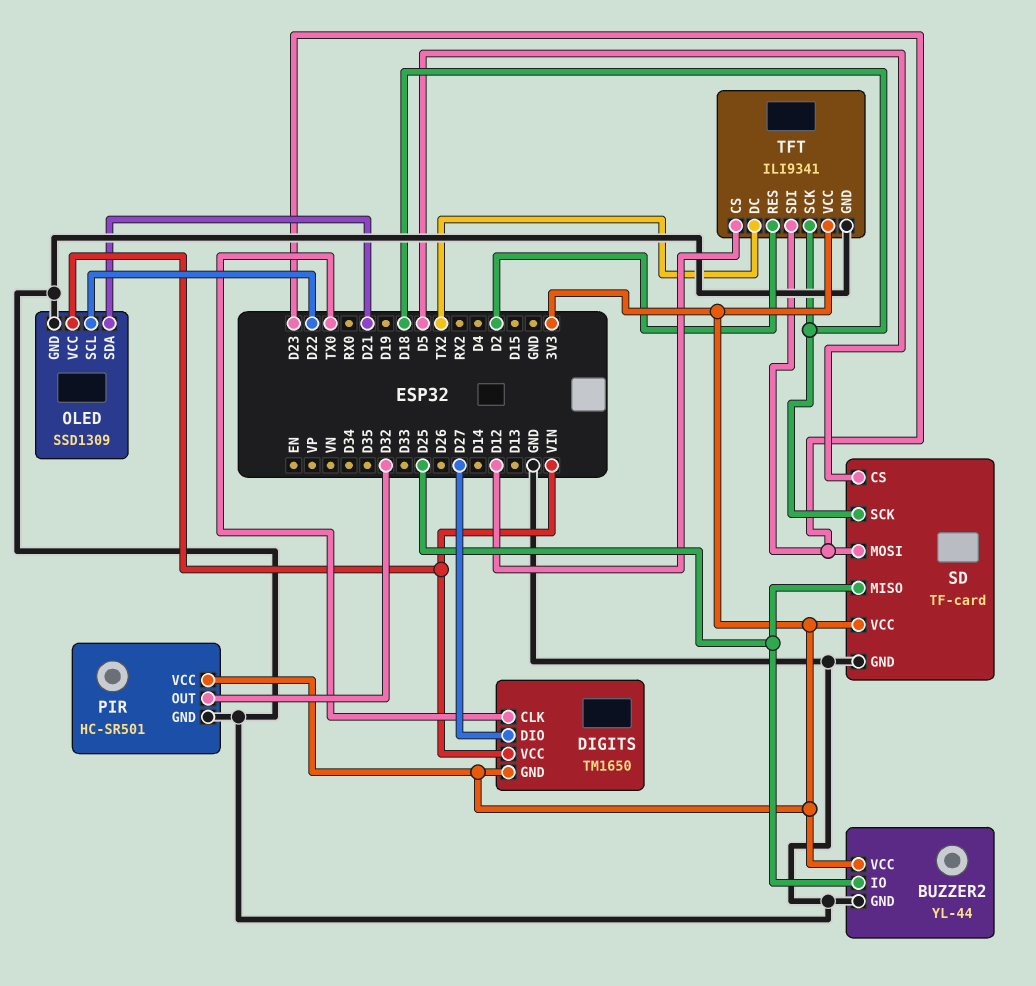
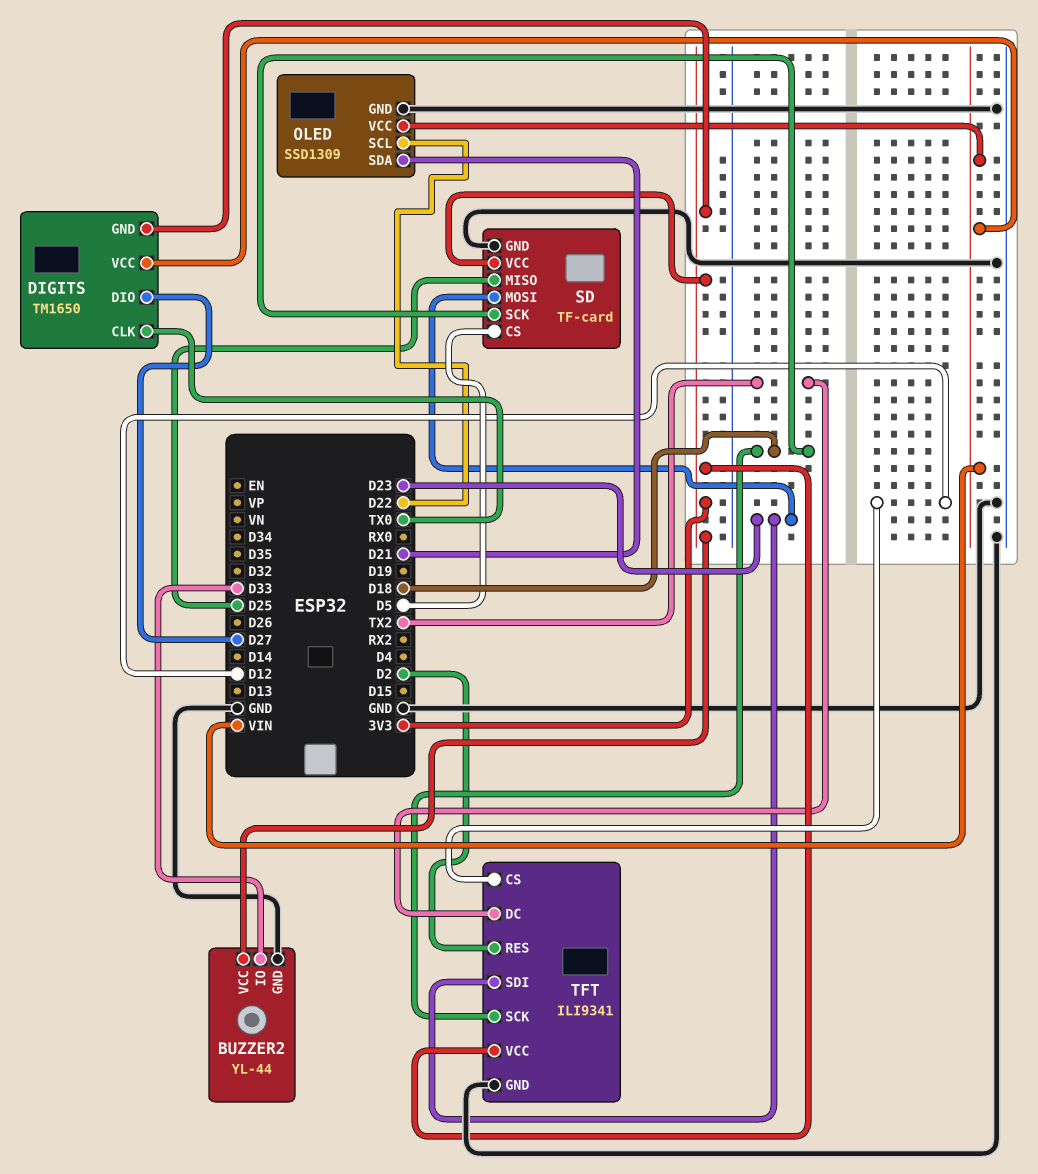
BUZZER2 pin IO: D25 -> D33
PIR: HC-SR501 -> none
PIR pin GND: GND -> none
PIR pin OUT: D32 -> none
PIR pin VCC: 3V3 -> none

